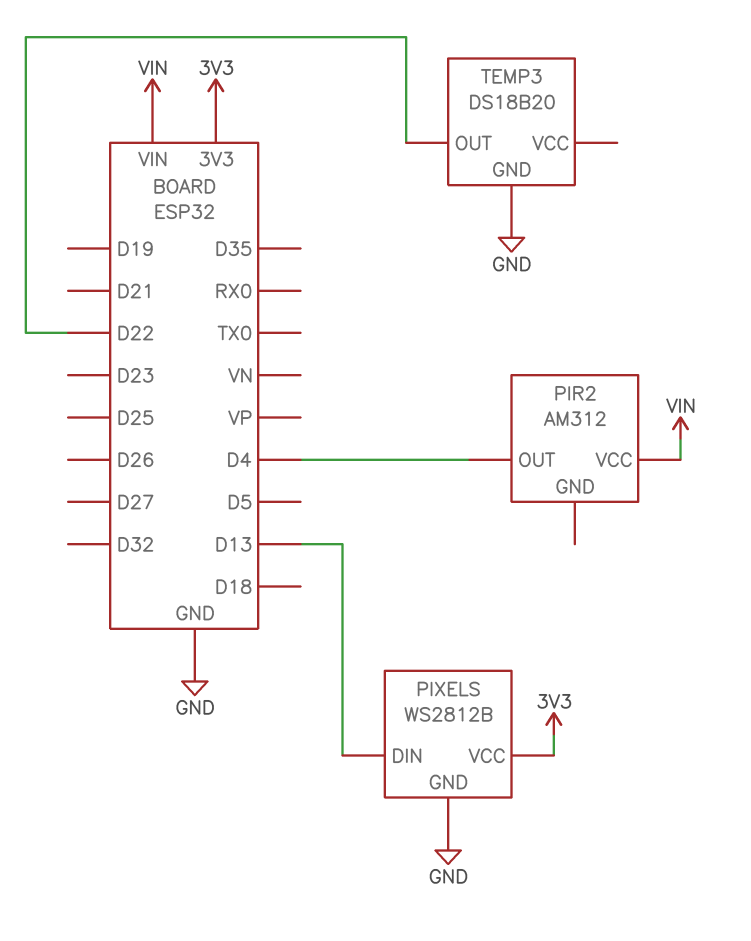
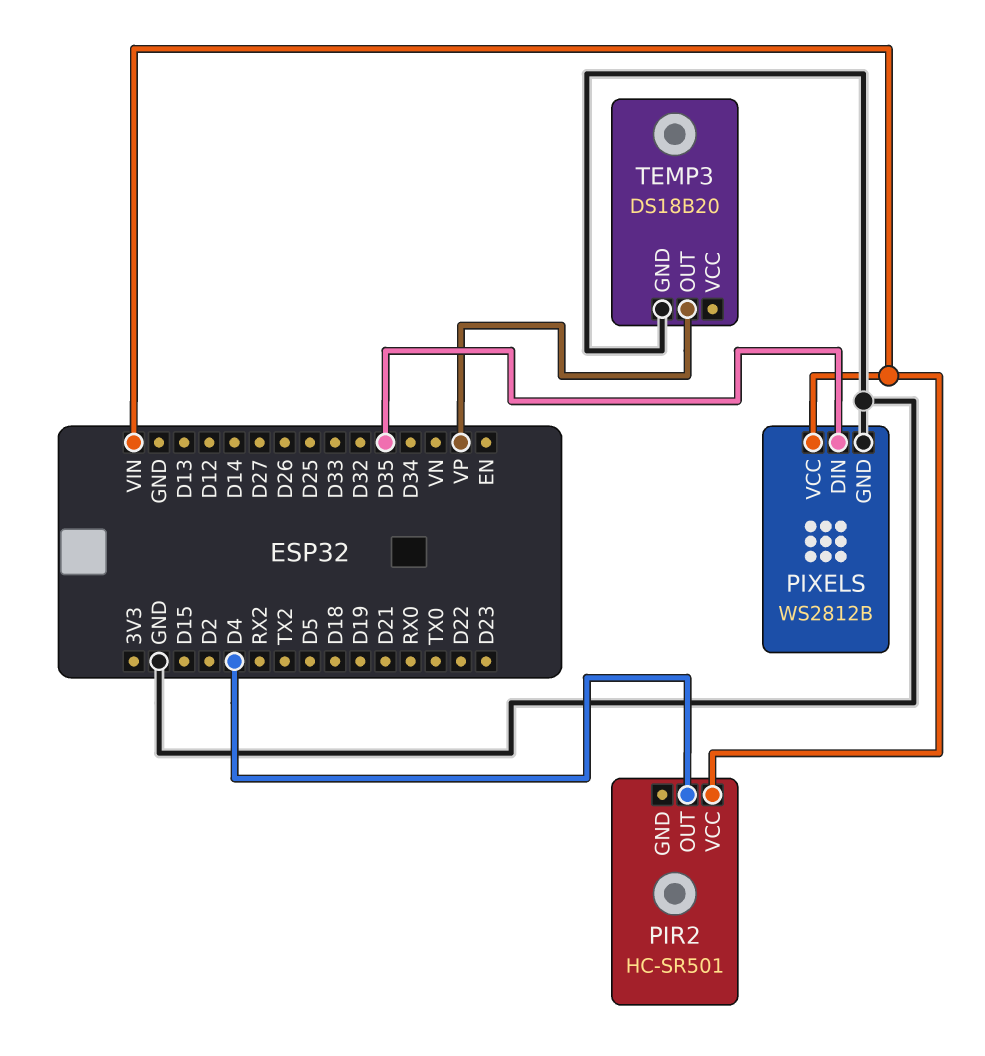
PIR2: AM312 -> HC-SR501
PIXELS pin DIN: D13 -> D35
PIXELS pin VCC: 3V3 -> VIN
TEMP3 pin OUT: D22 -> VP

